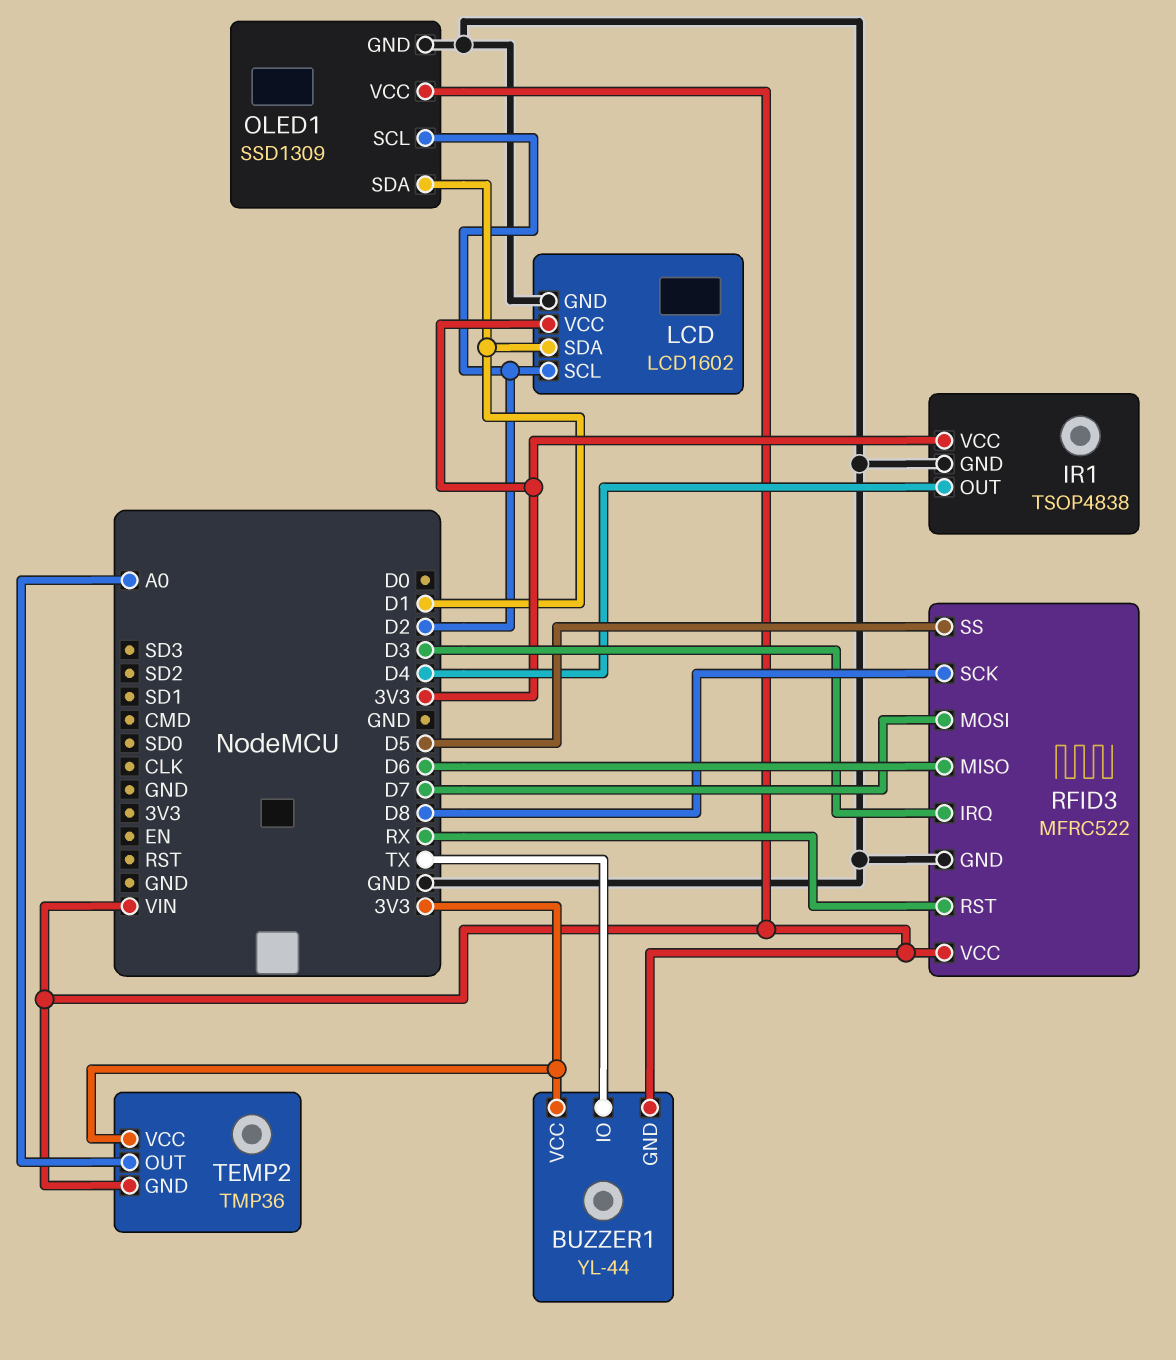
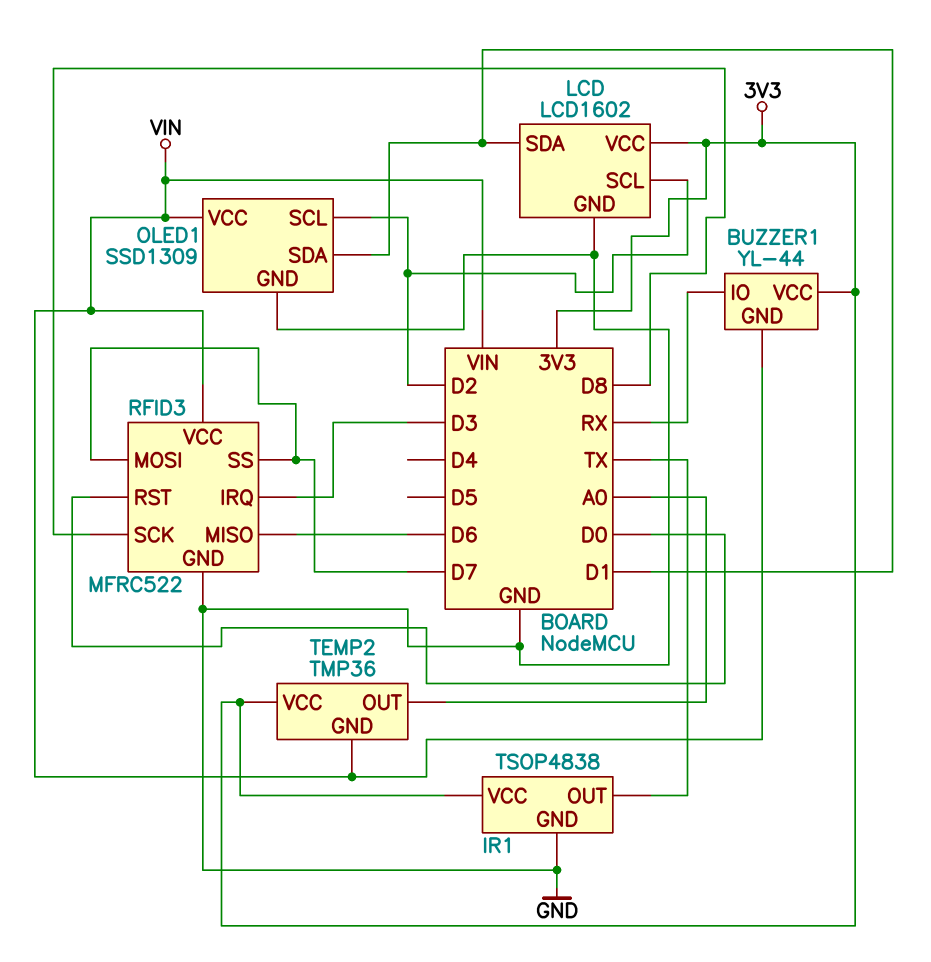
BUZZER1 pin IO: TX -> RX
IR1 pin OUT: D4 -> TX
RFID3 pin RST: RX -> D0
RFID3 pin SS: D5 -> D7

